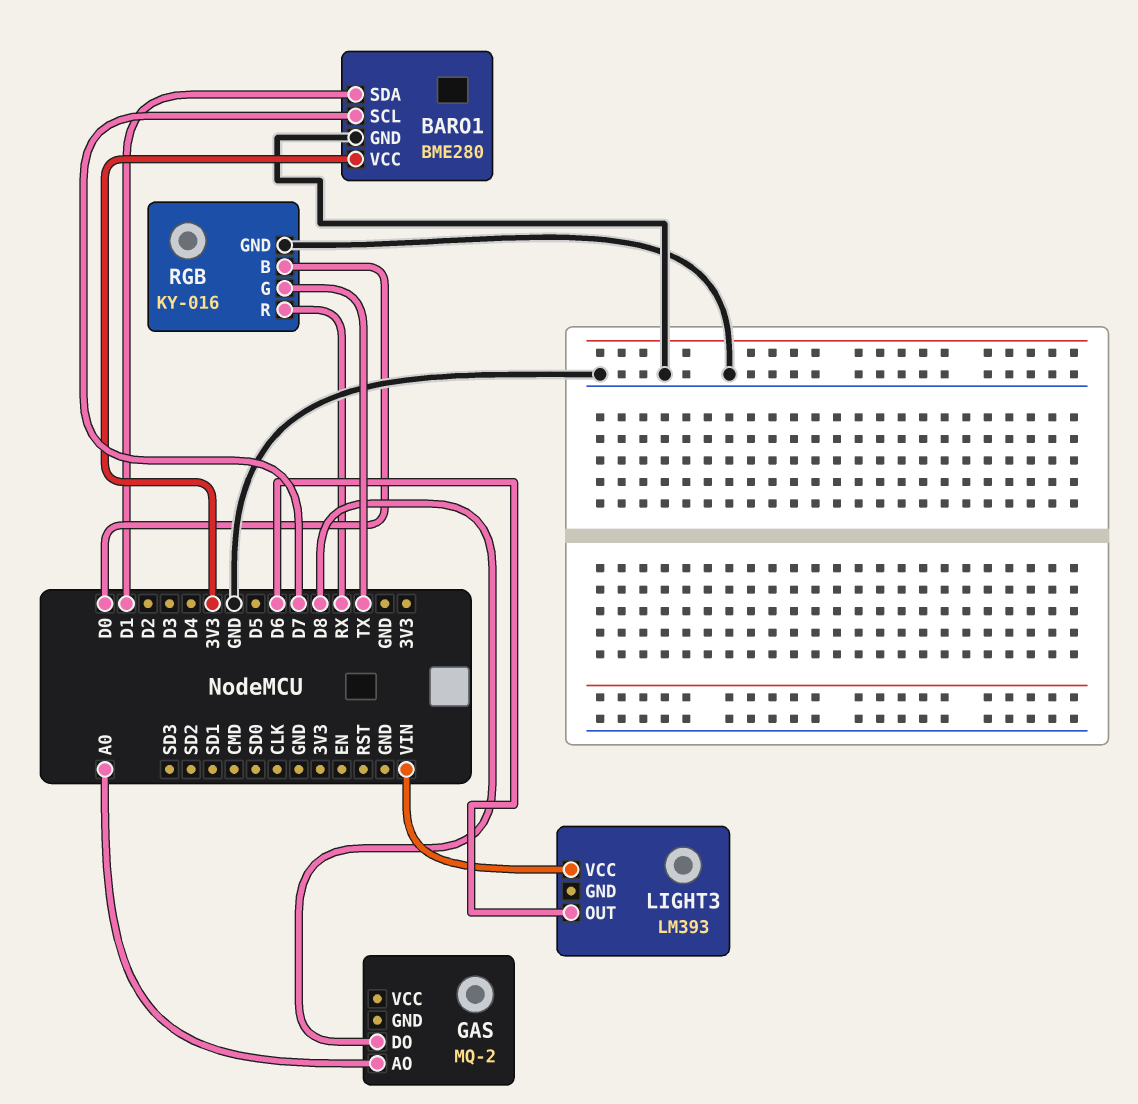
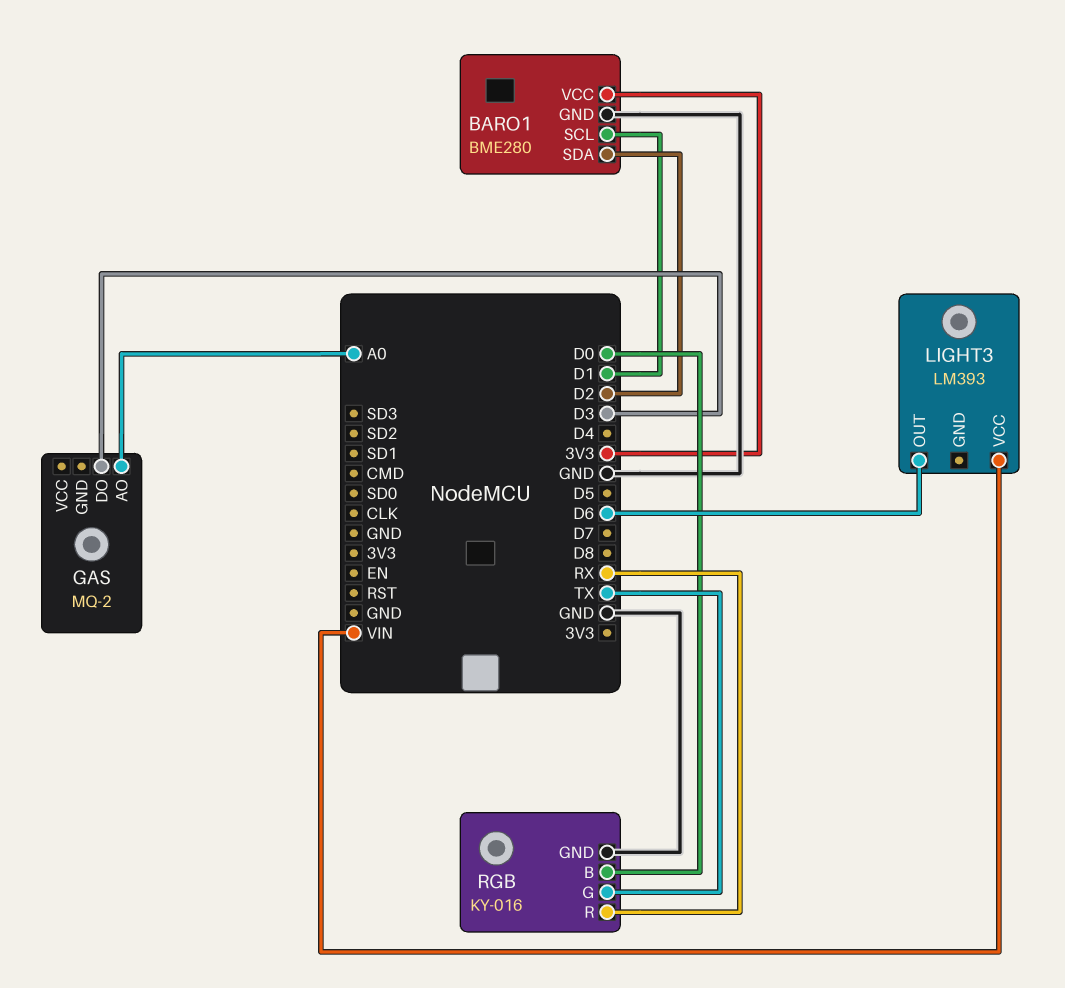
BARO1 pin SCL: D7 -> D1
BARO1 pin SDA: D1 -> D2
GAS pin DO: D8 -> D3

